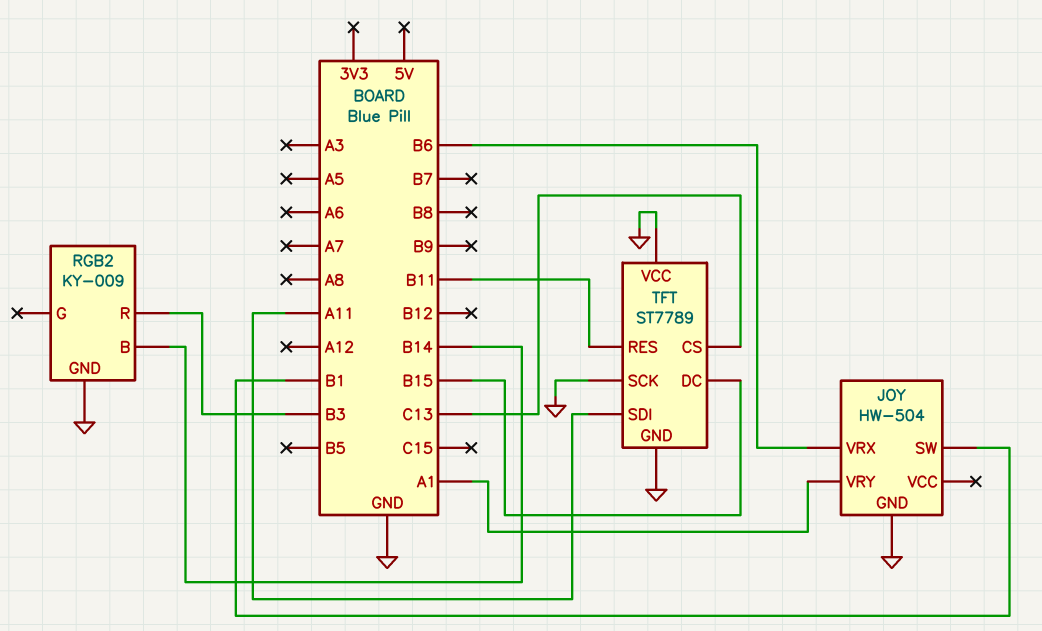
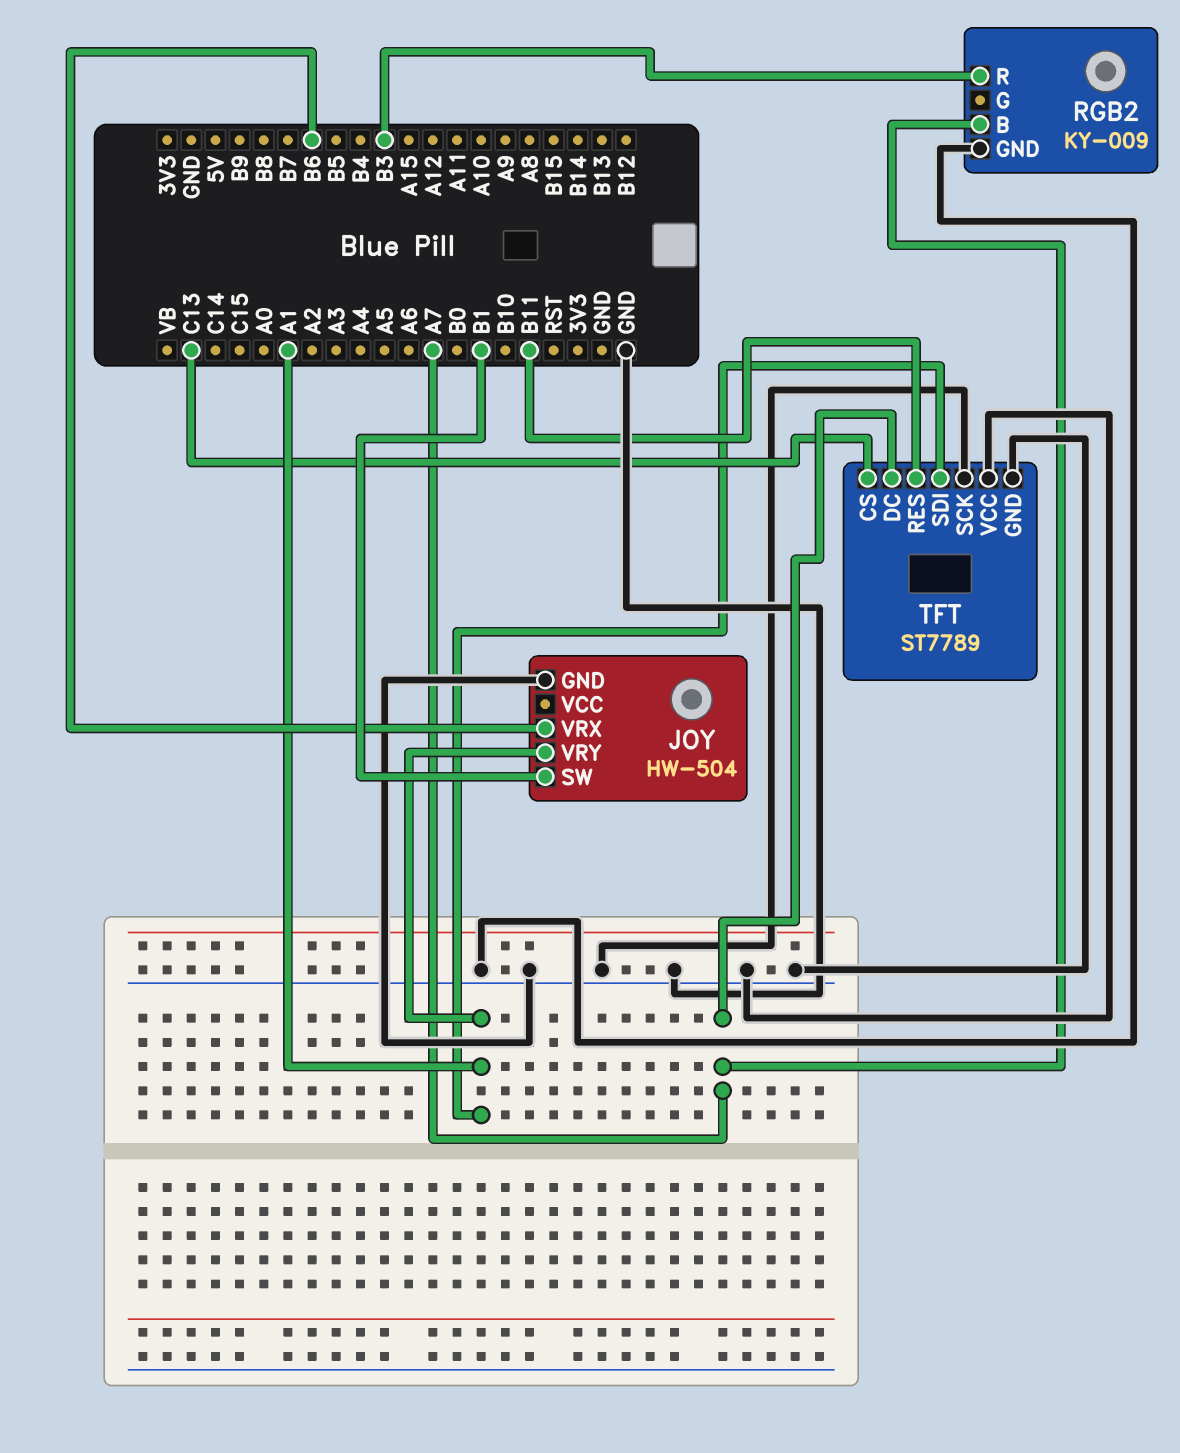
RGB2 pin B: B14 -> A7
TFT pin DC: B15 -> A7
TFT pin SDI: A11 -> A1

